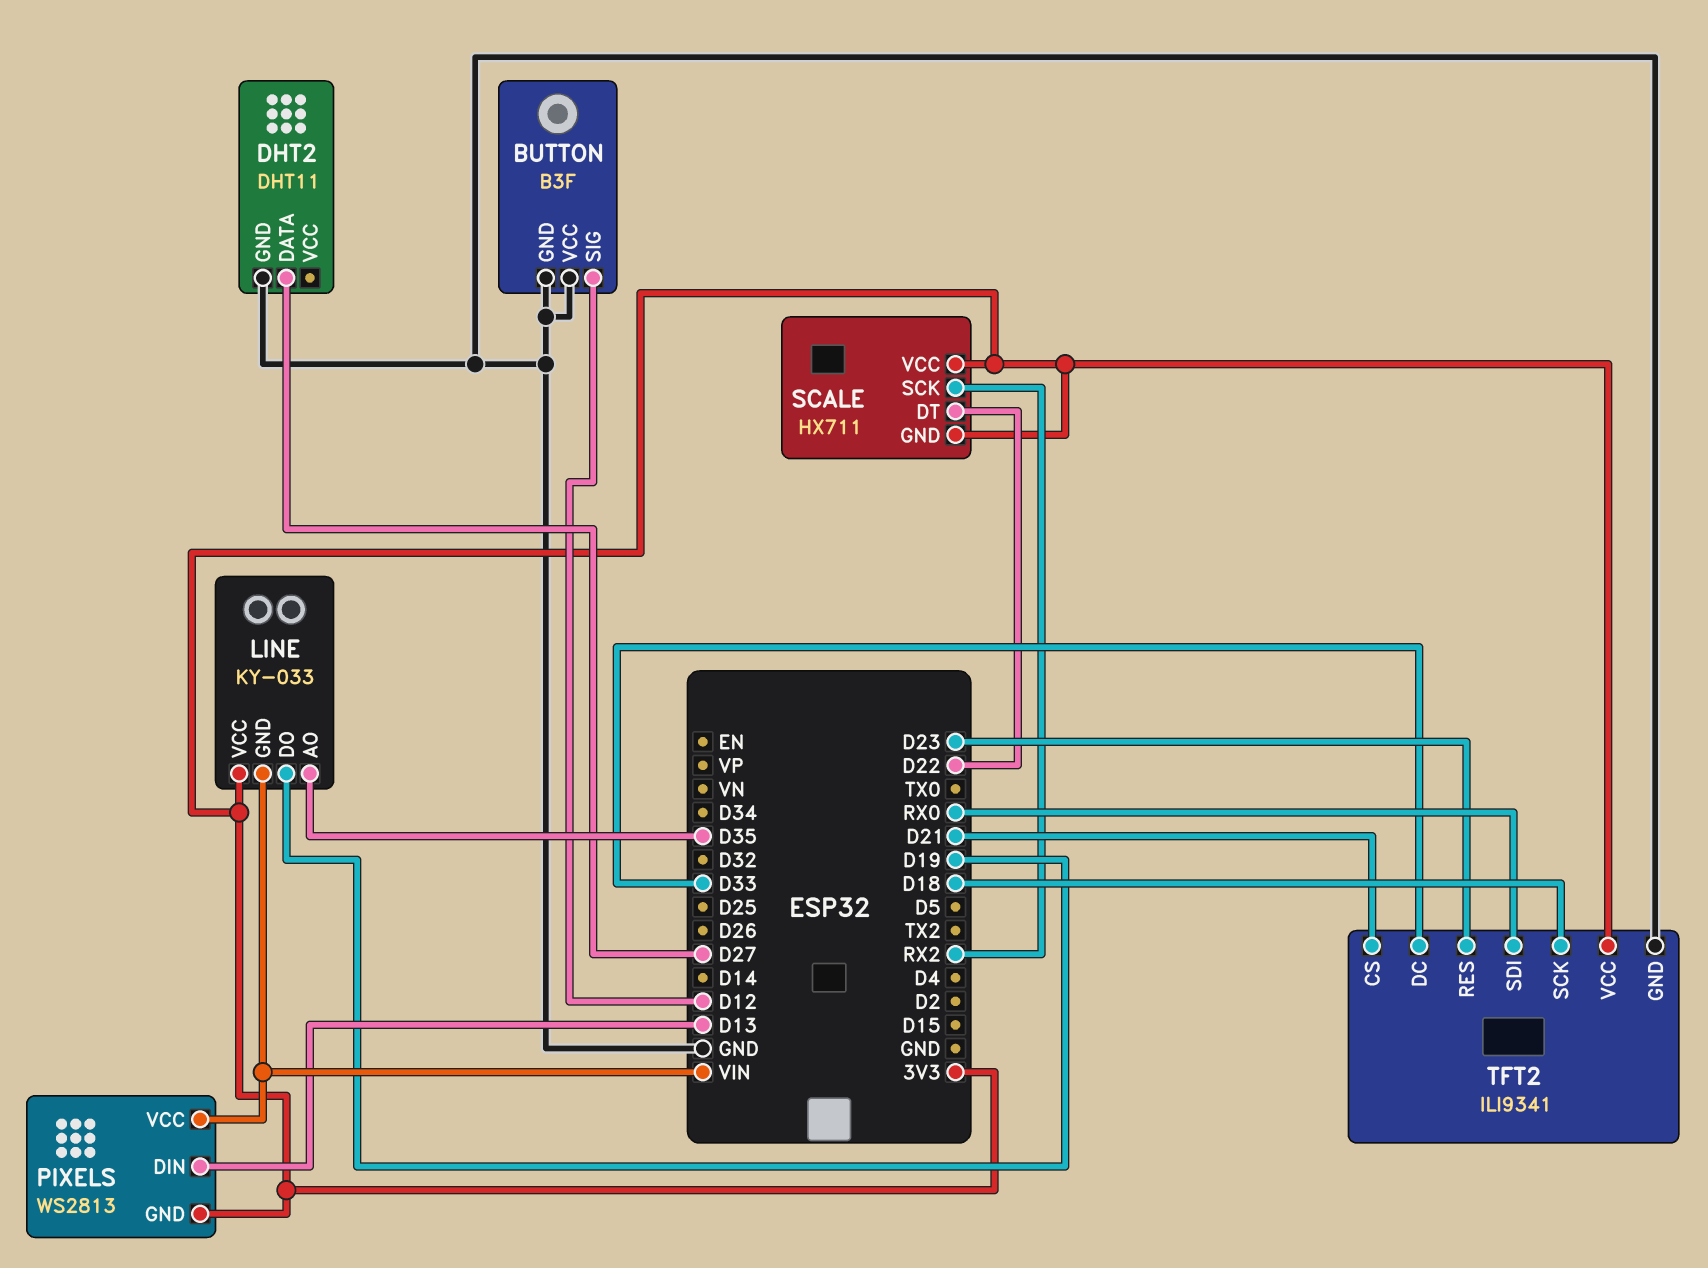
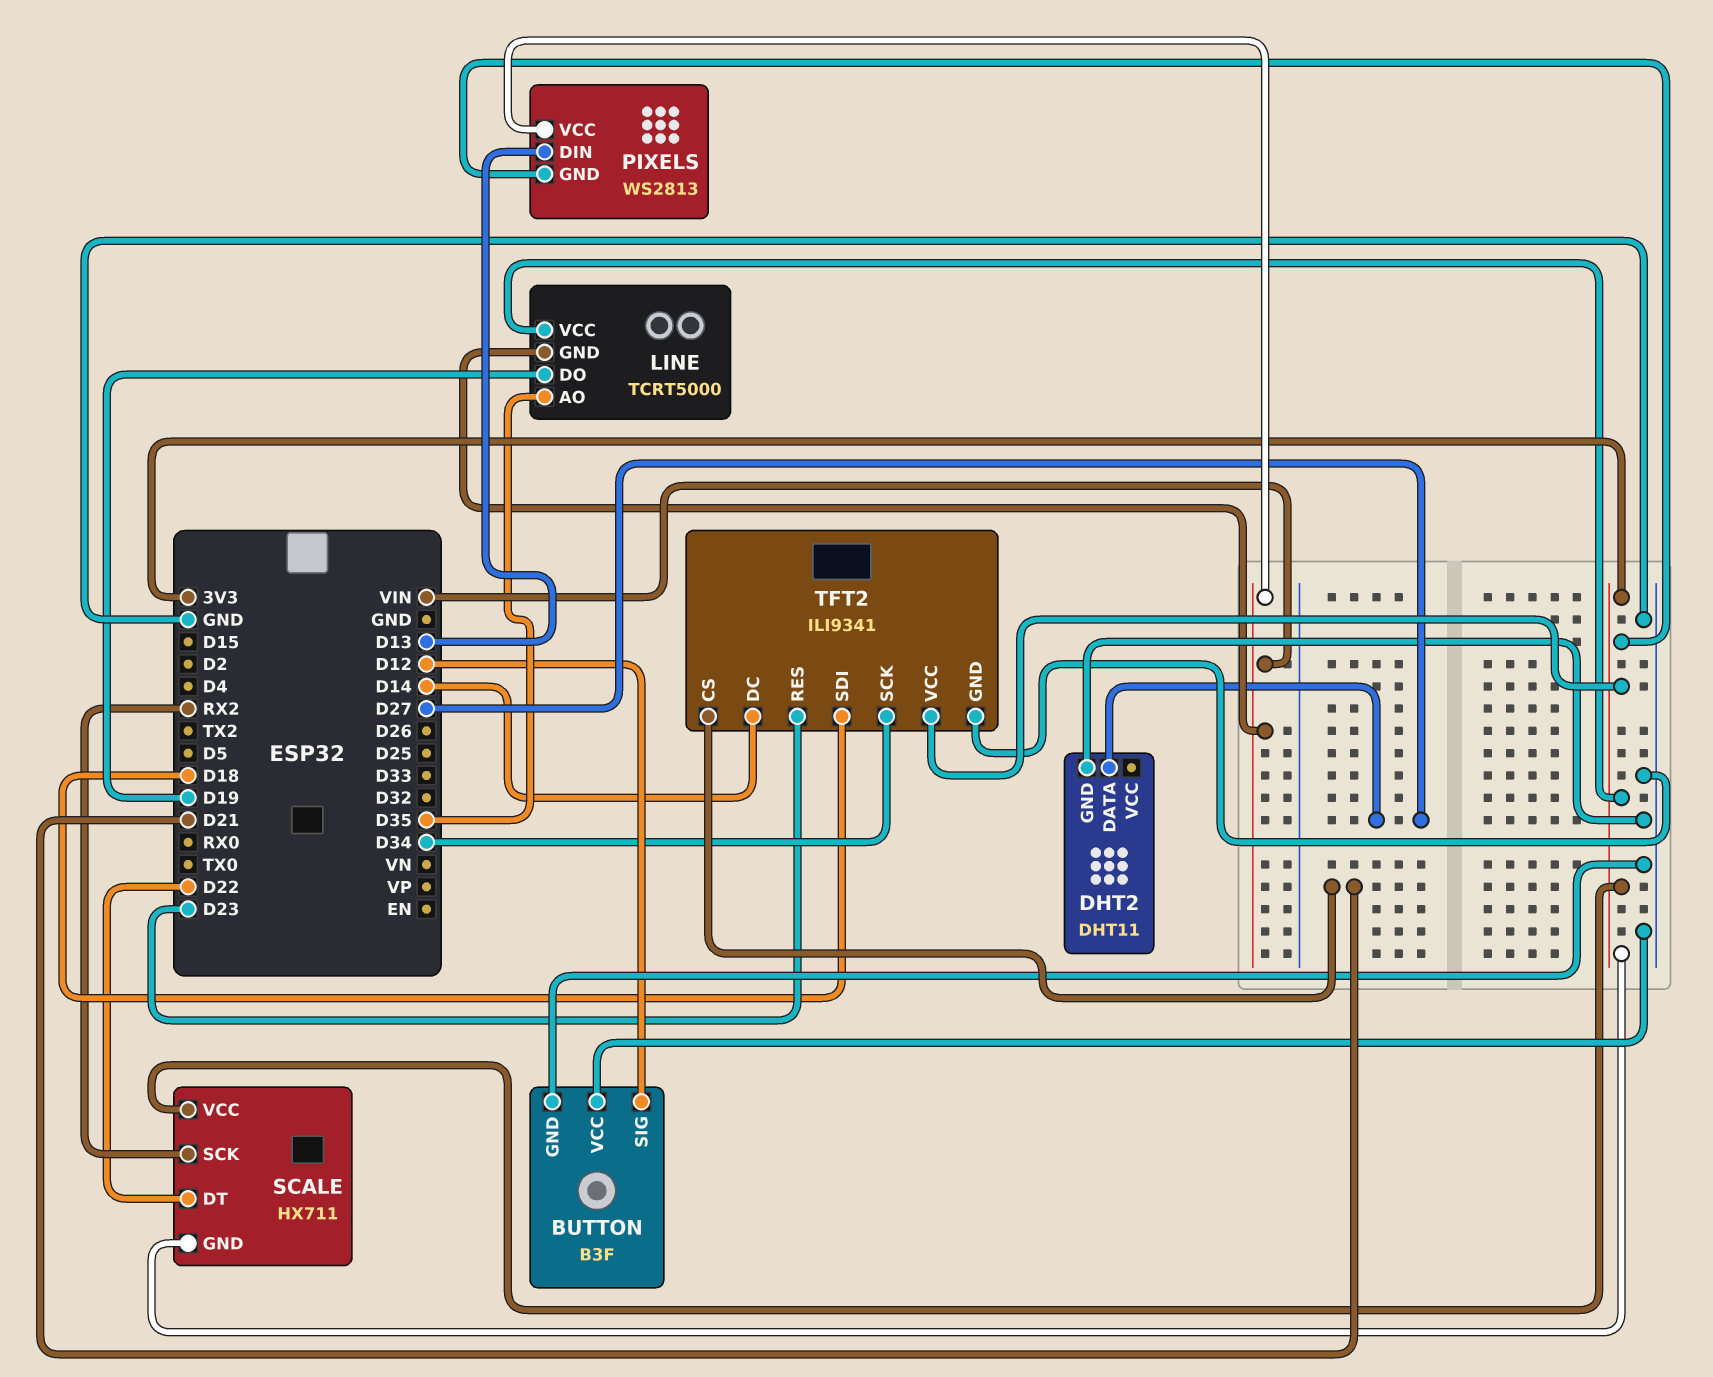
LINE: KY-033 -> TCRT5000
TFT2 pin DC: D33 -> D14
TFT2 pin SCK: D18 -> D34
TFT2 pin SDI: RX0 -> D18

